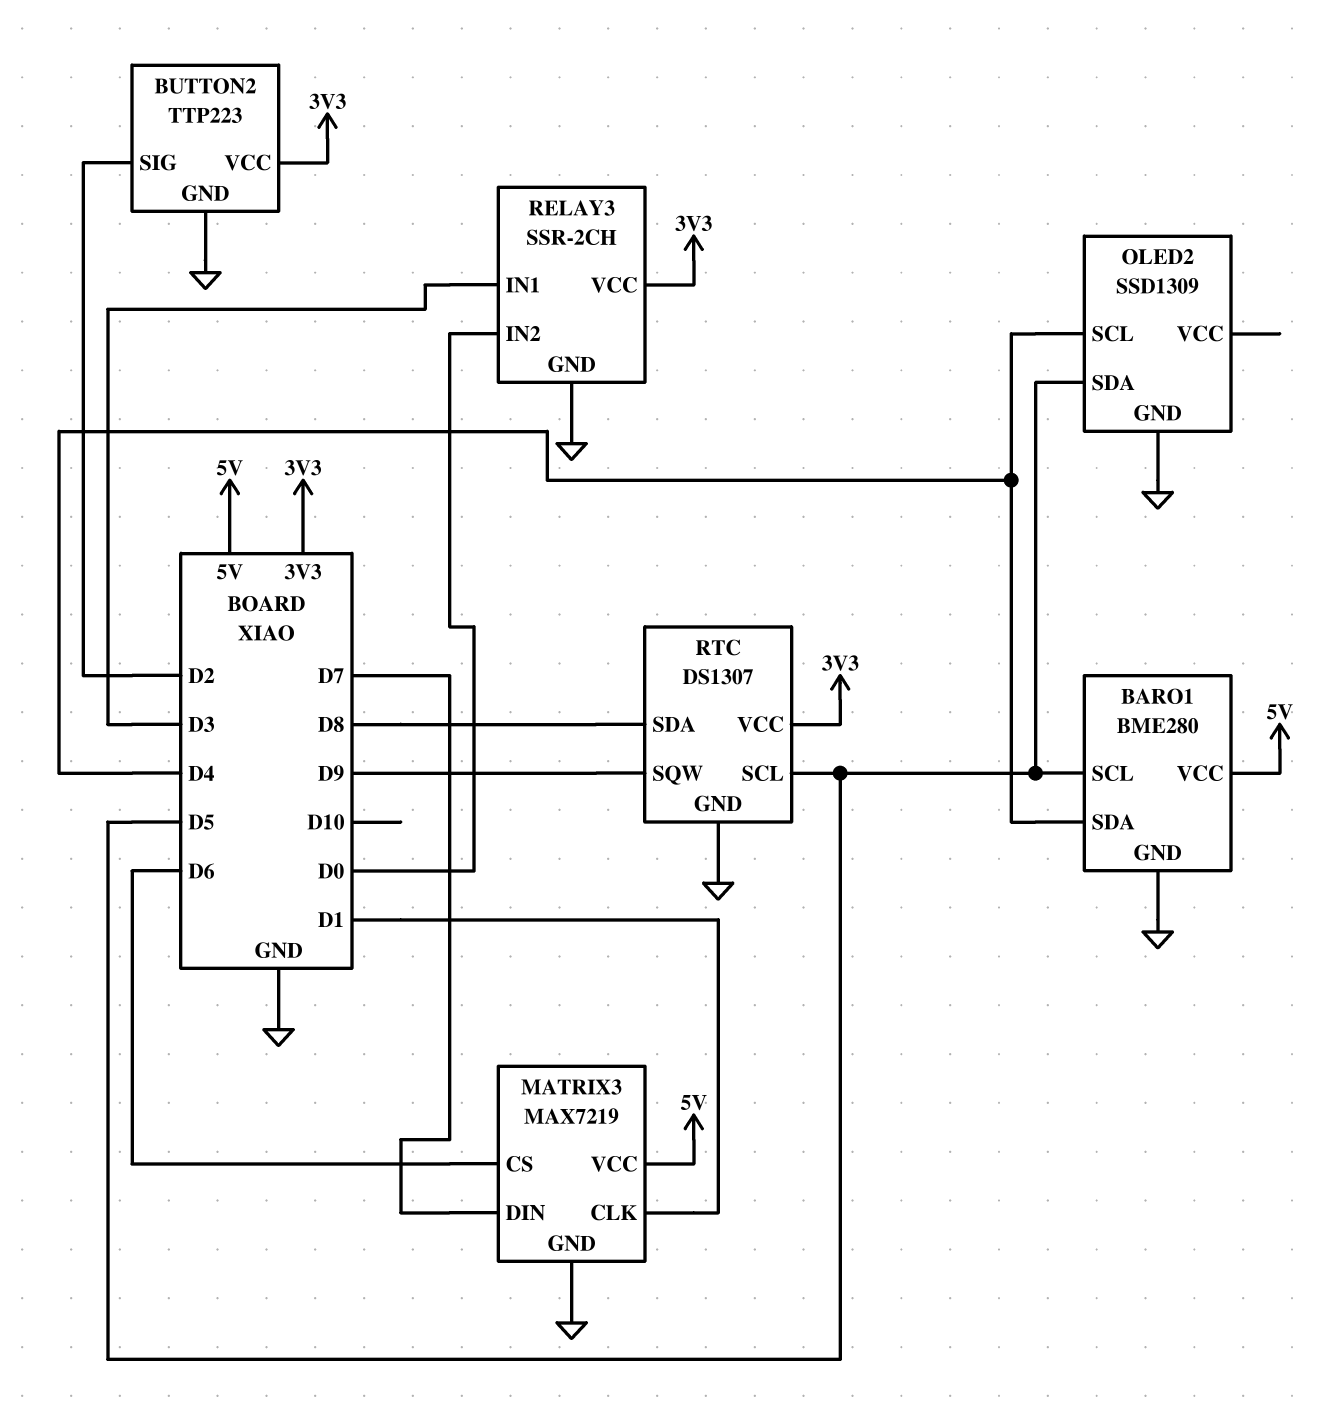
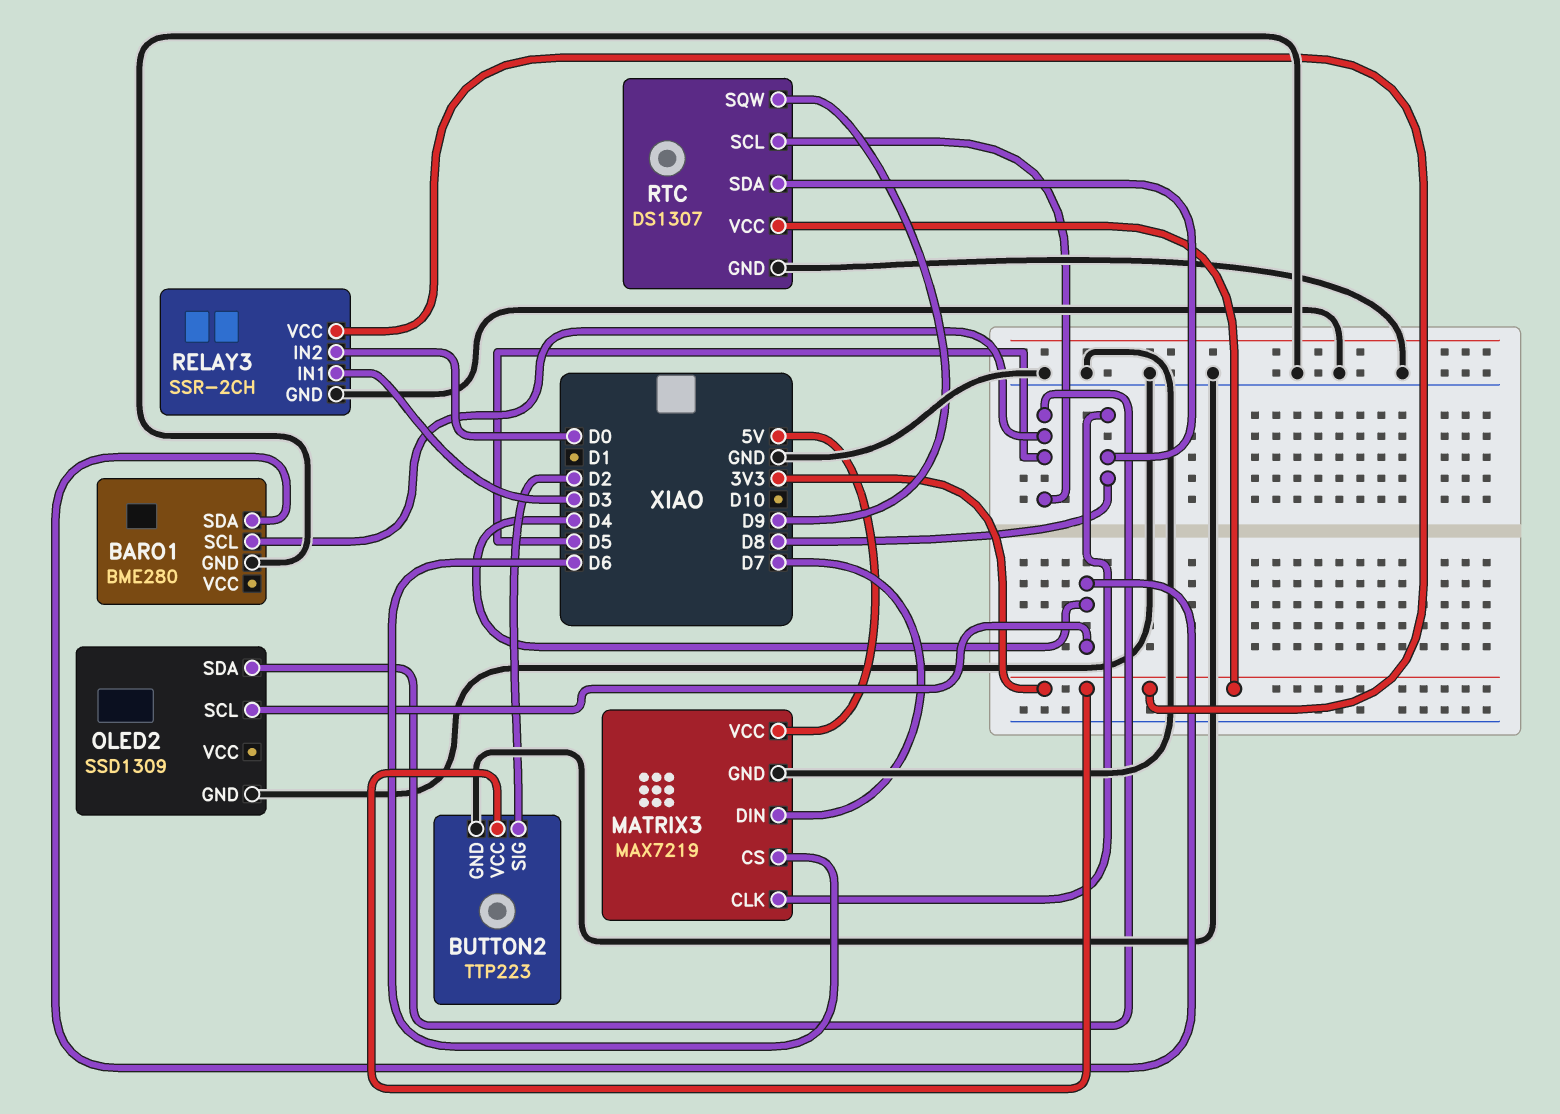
BARO1 pin VCC: 5V -> none
MATRIX3 pin CLK: D1 -> D8

